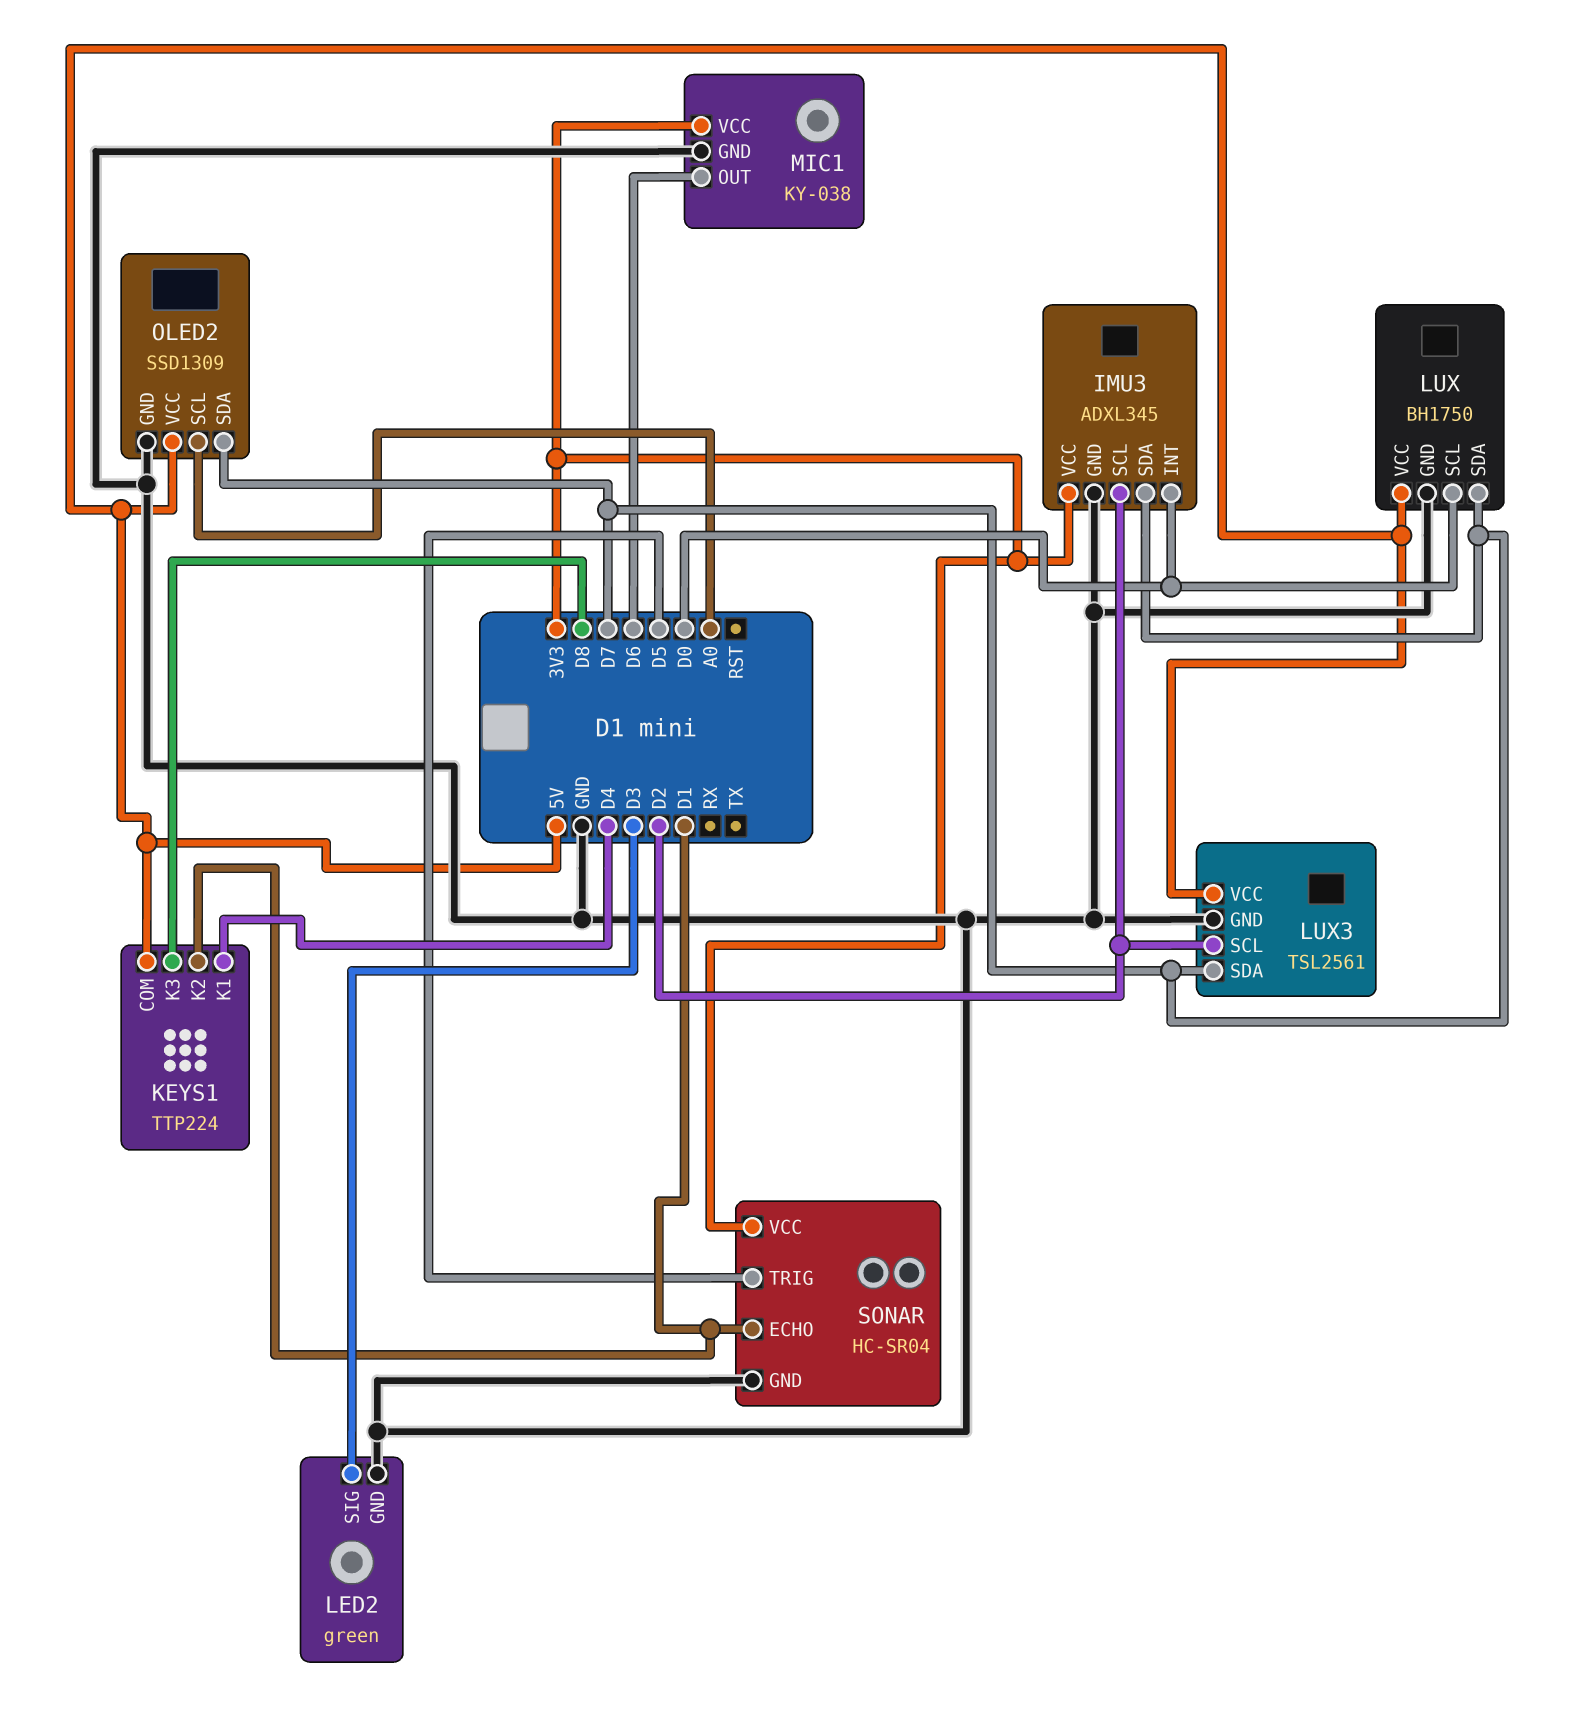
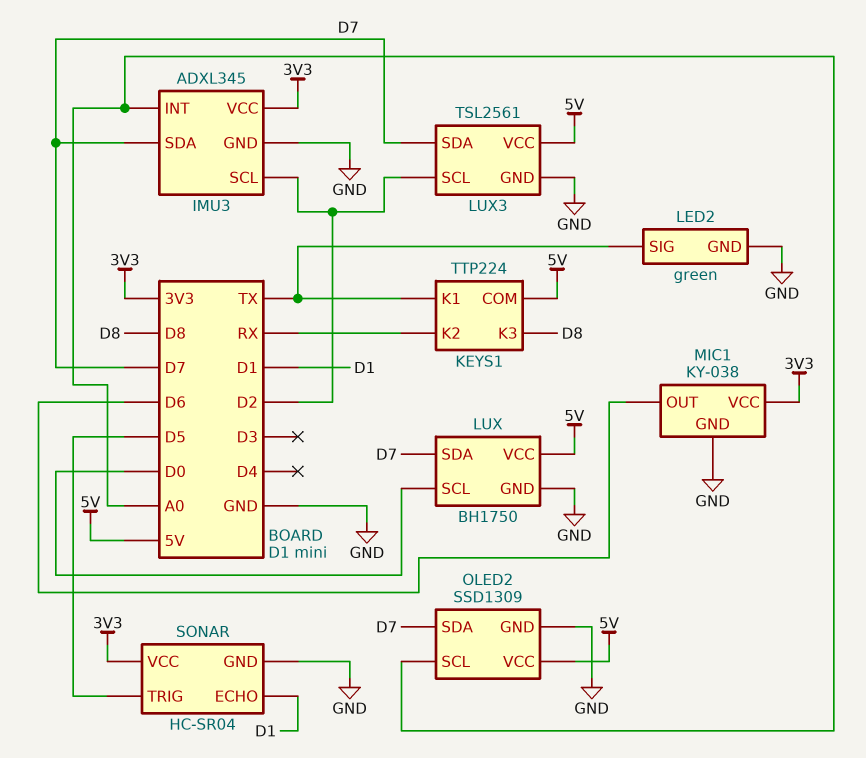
IMU3 pin INT: D0 -> A0
KEYS1 pin K1: D4 -> TX
KEYS1 pin K2: D1 -> RX
LED2 pin SIG: D3 -> TX

